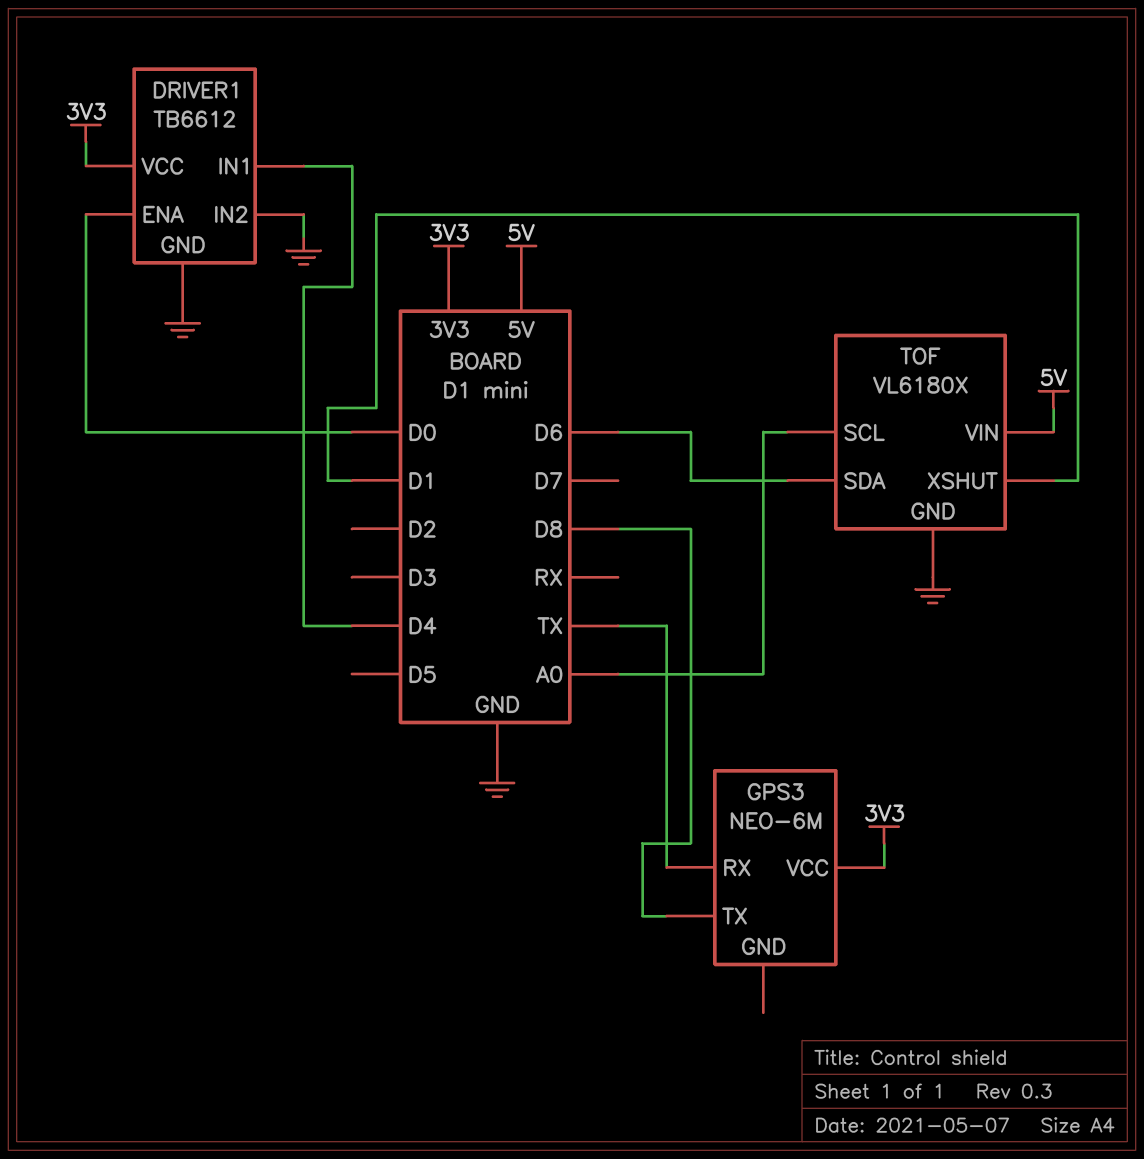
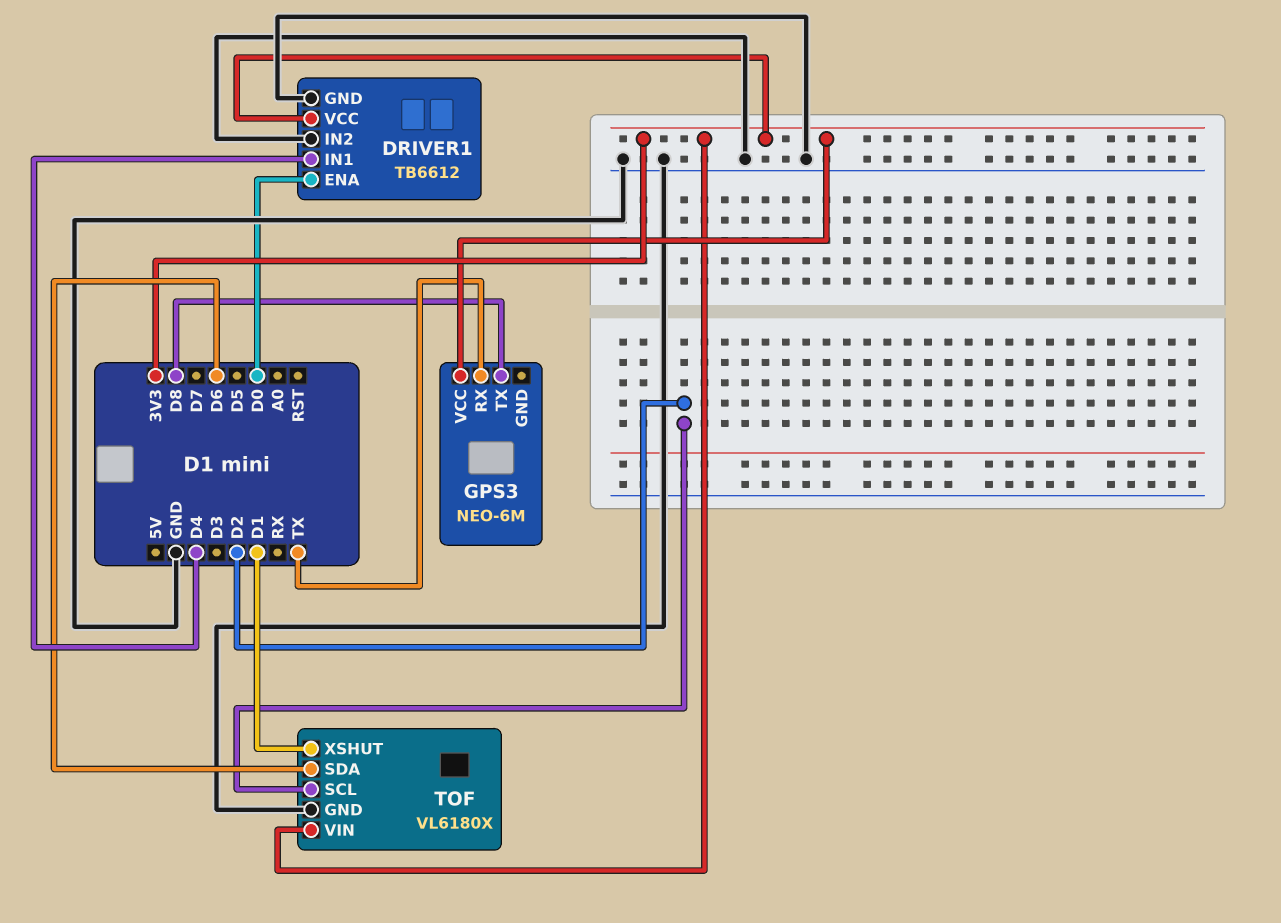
TOF pin SCL: A0 -> D2
TOF pin VIN: 5V -> 3V3

